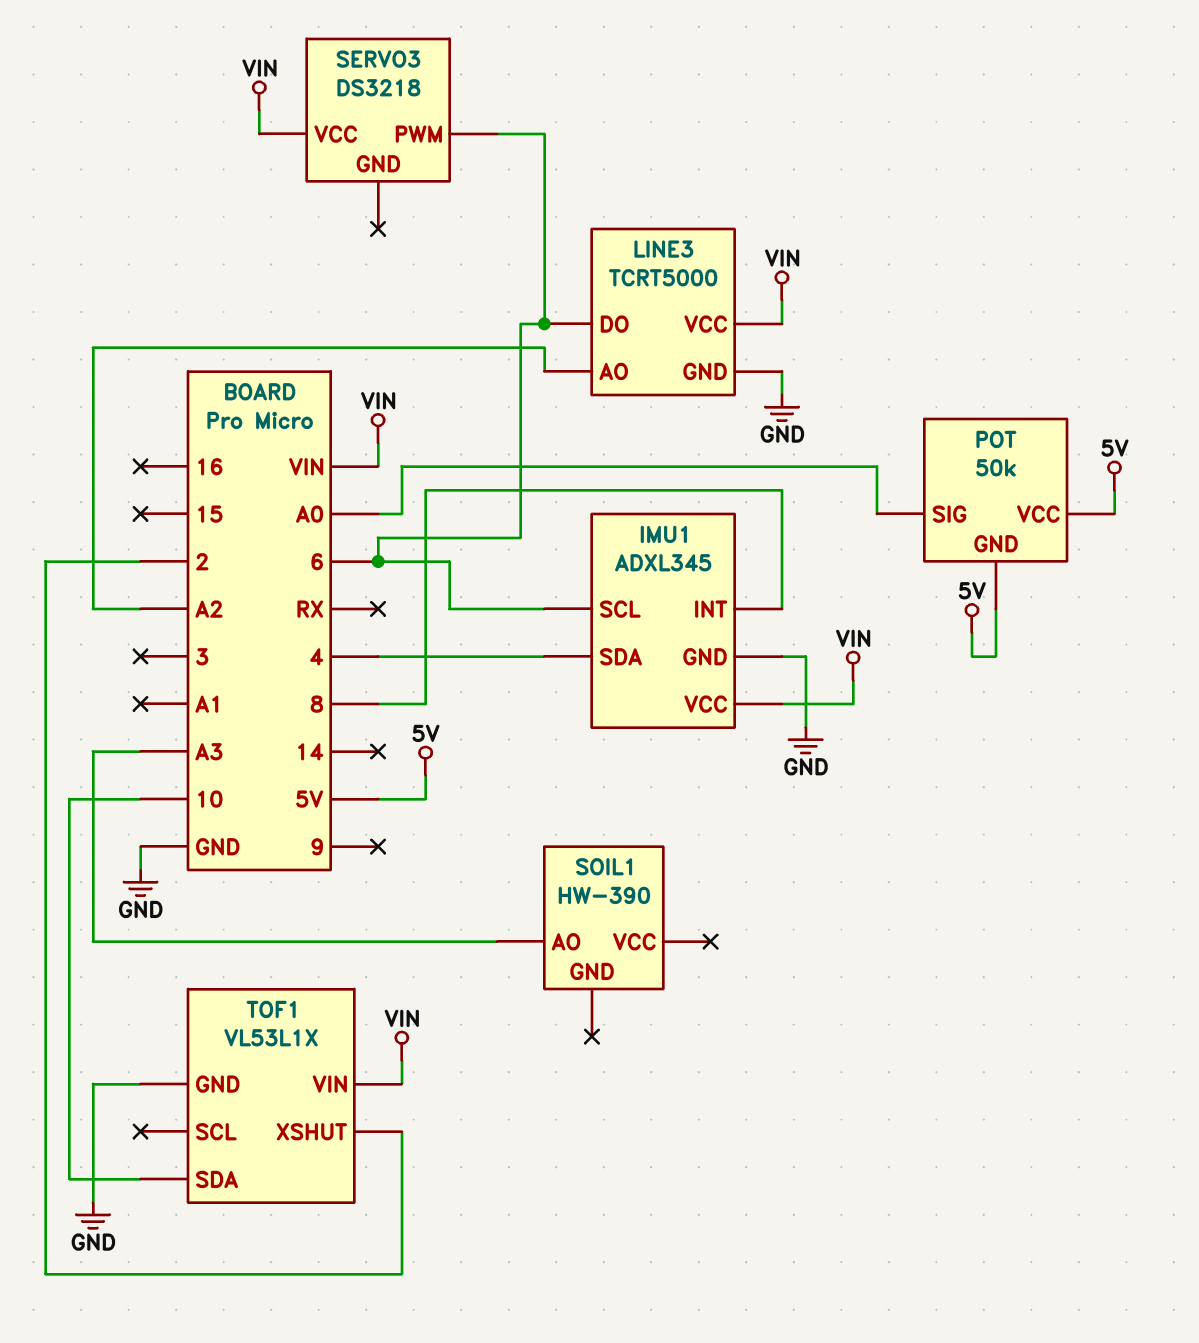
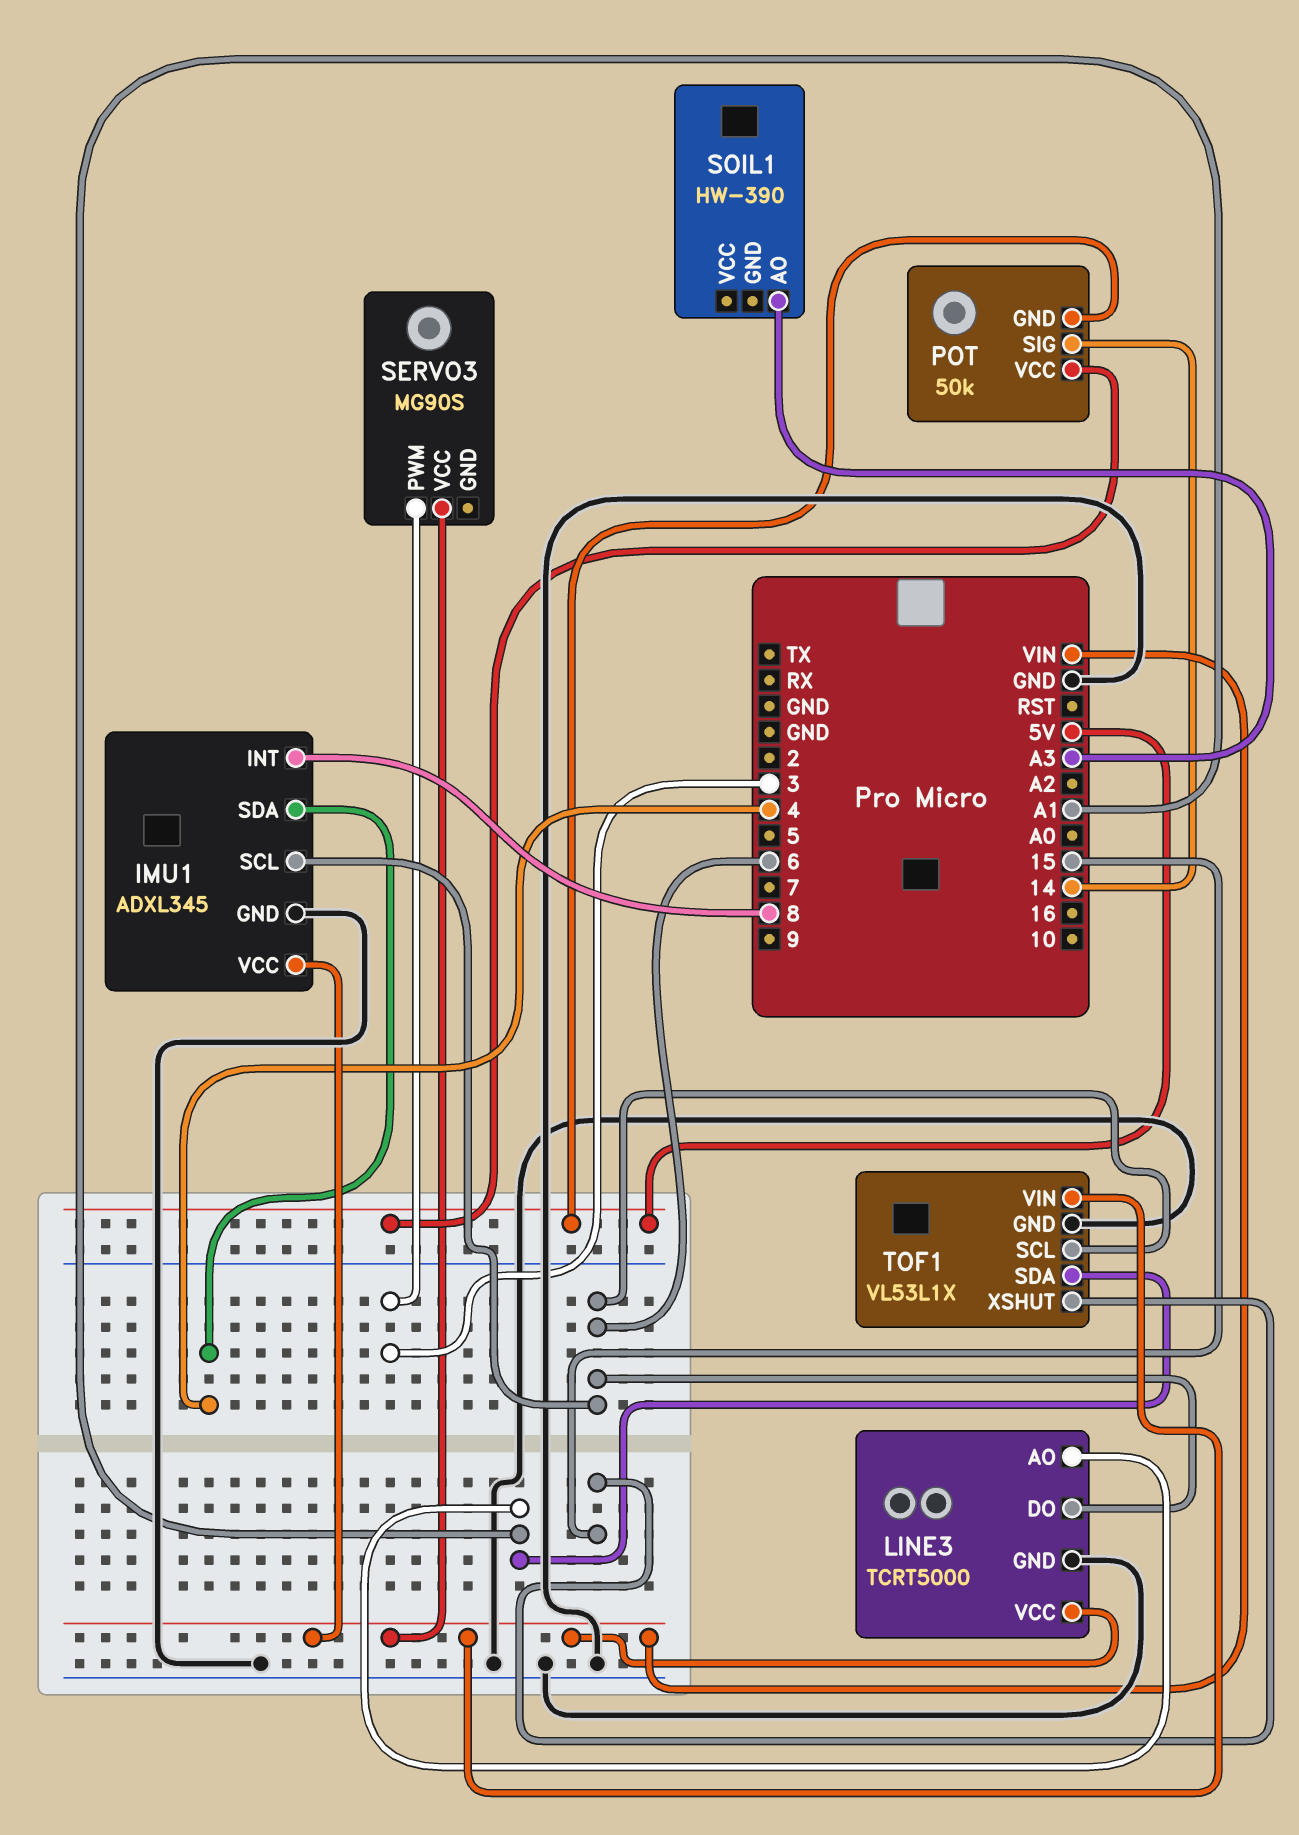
LINE3 pin AO: A2 -> A1
POT pin SIG: A0 -> 14
SERVO3: DS3218 -> MG90S
SERVO3 pin PWM: 6 -> 3
TOF1 pin SCL: none -> 6
TOF1 pin SDA: 10 -> A1
TOF1 pin XSHUT: 2 -> 15

